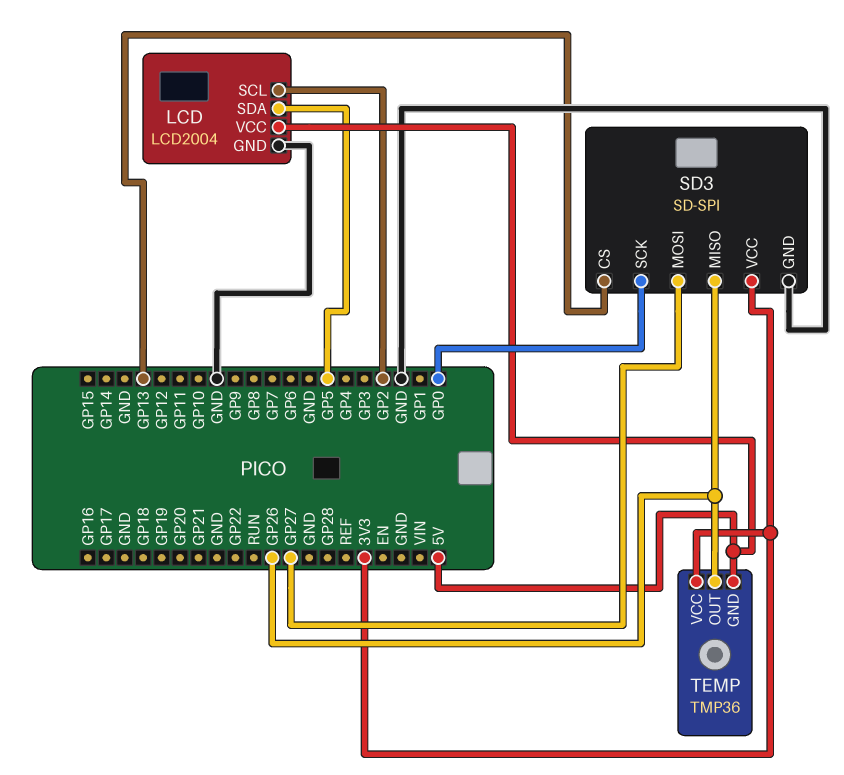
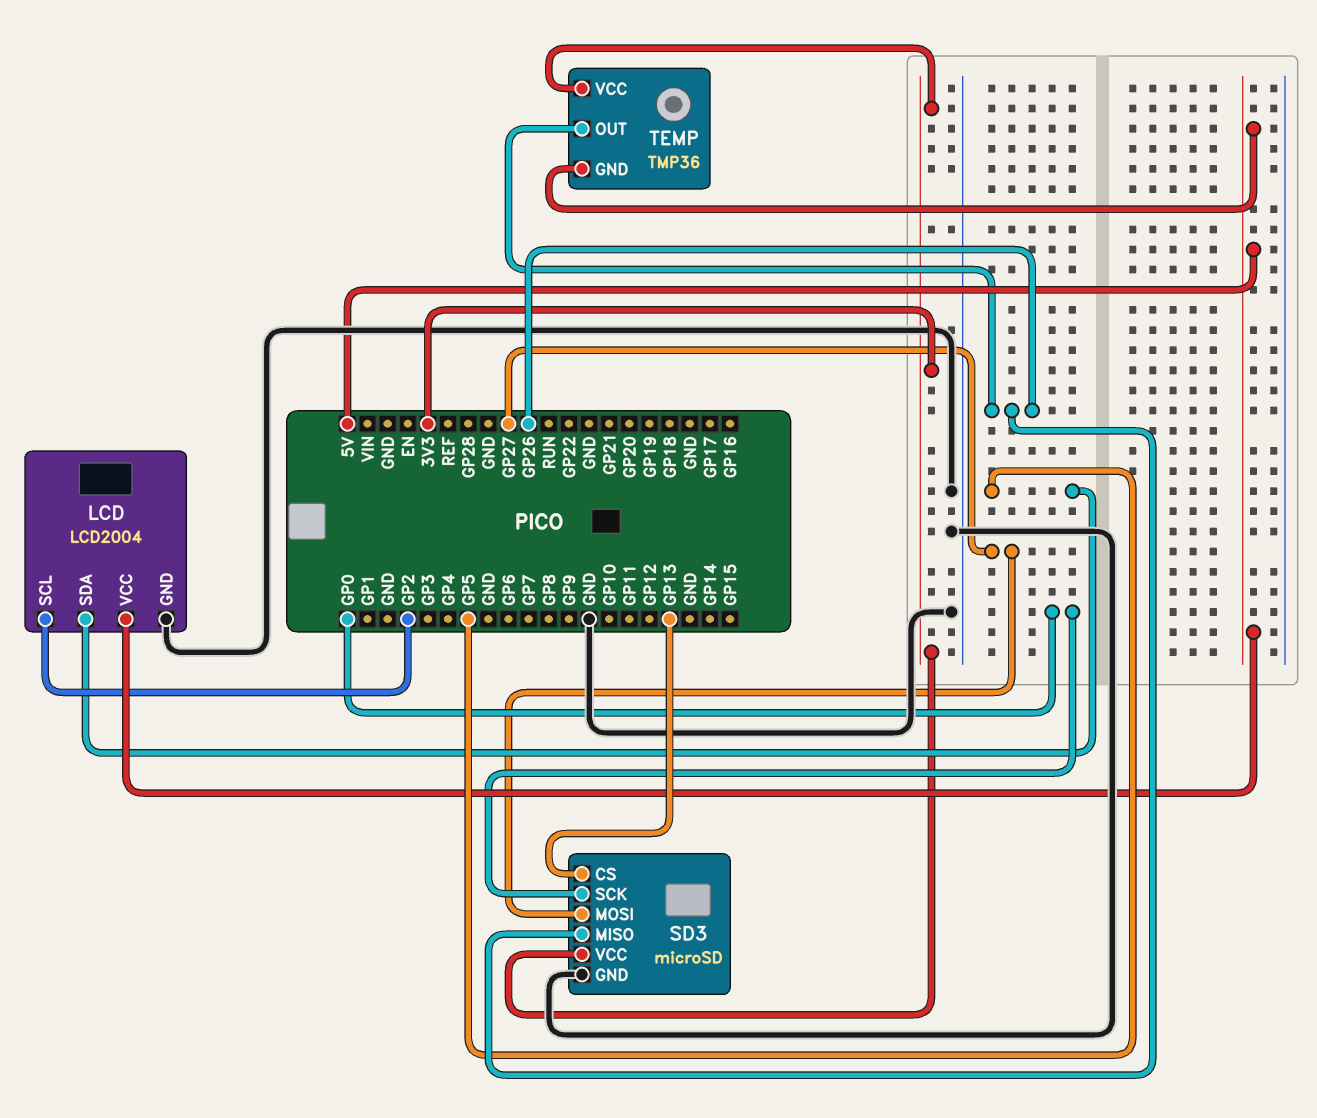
SD3: SD-SPI -> microSD

